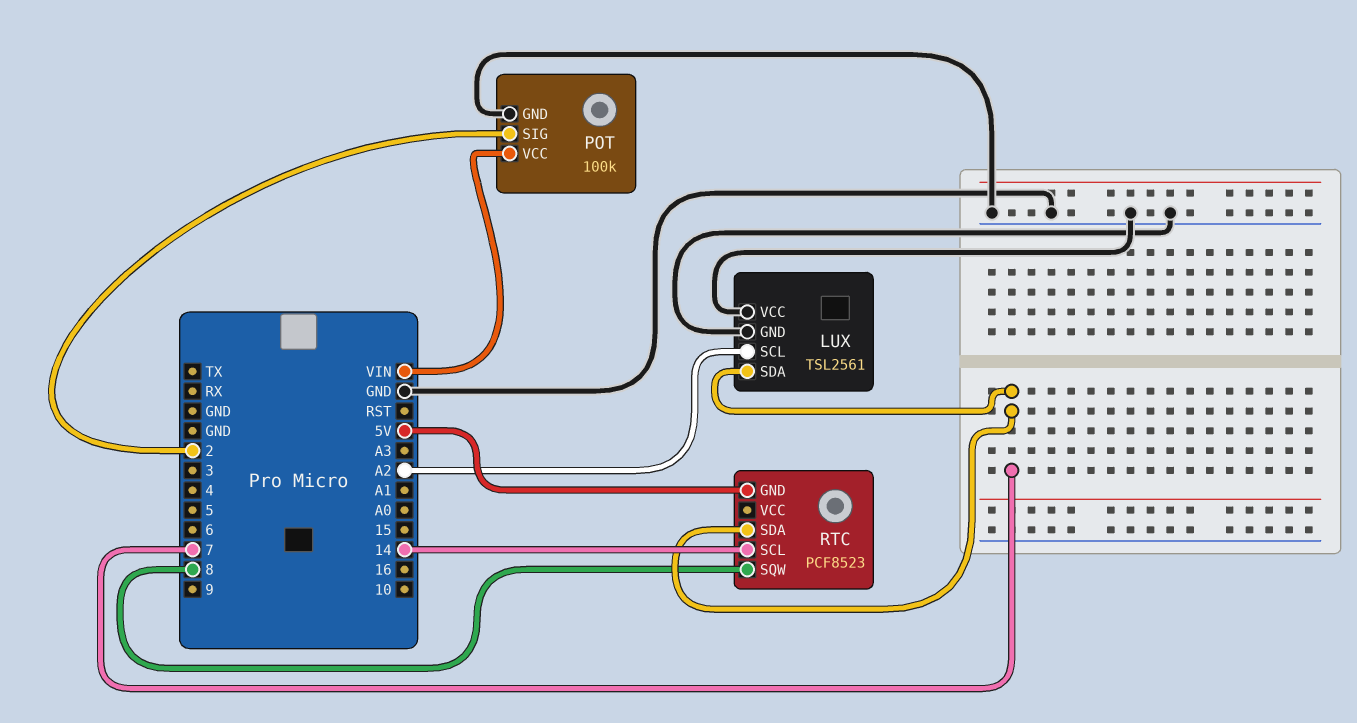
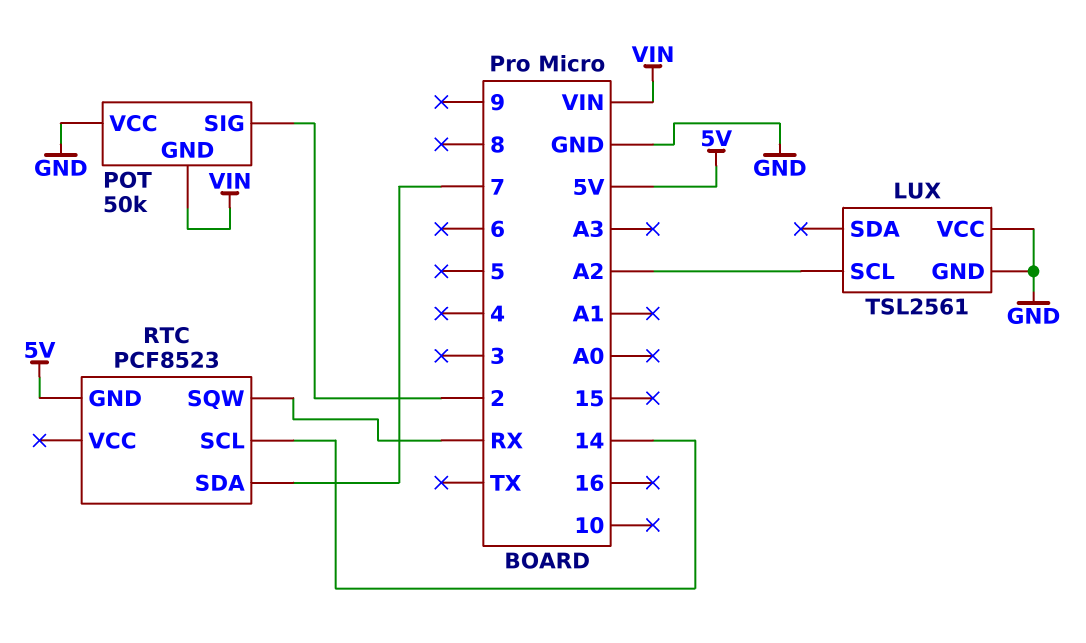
LUX pin SDA: 7 -> none
POT: 100k -> 50k
POT pin GND: GND -> VIN
POT pin VCC: VIN -> GND
RTC pin SQW: 8 -> RX

